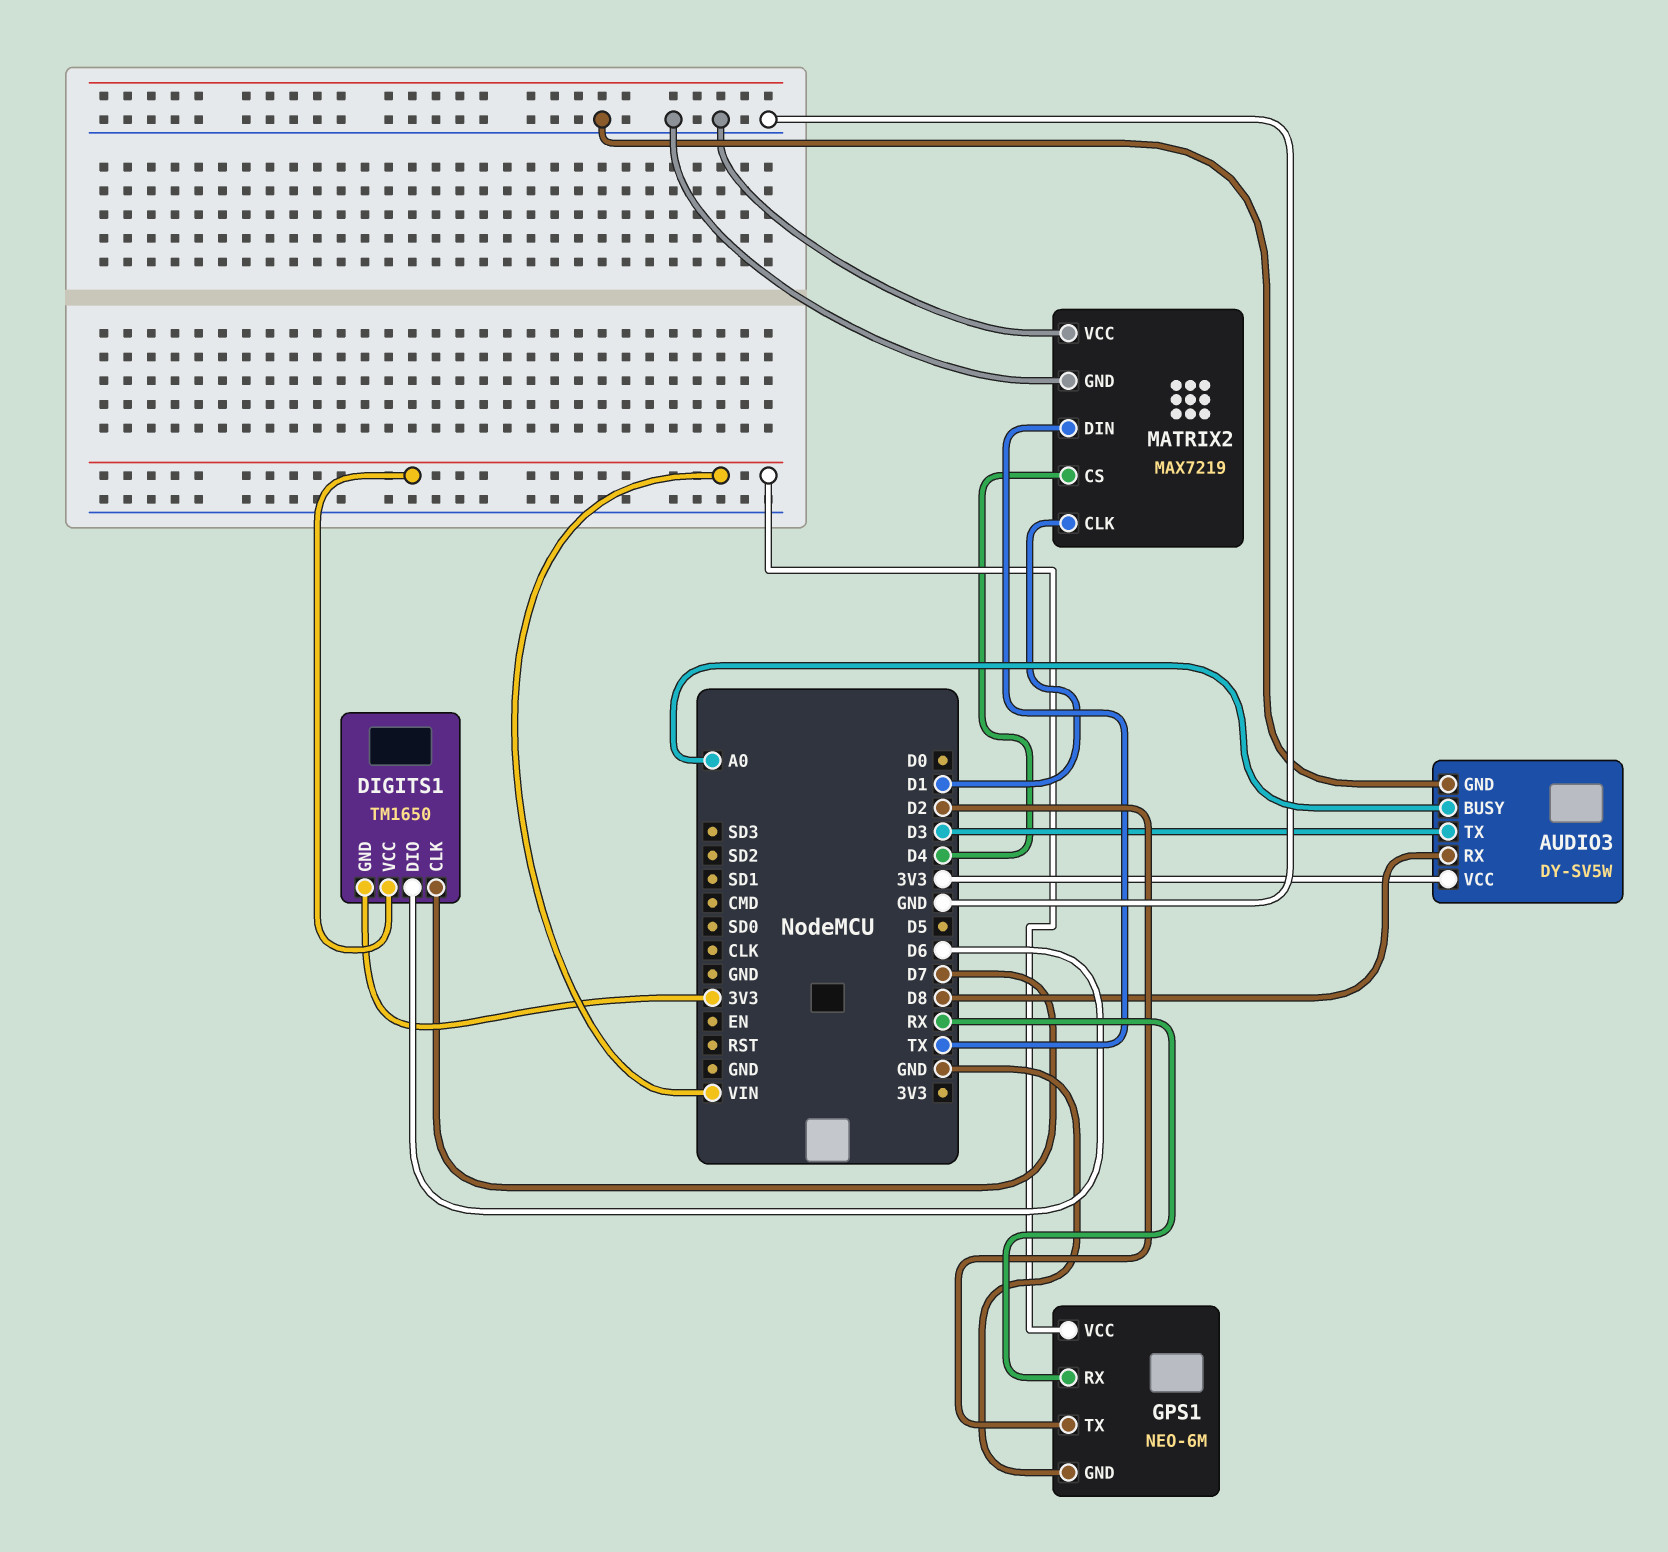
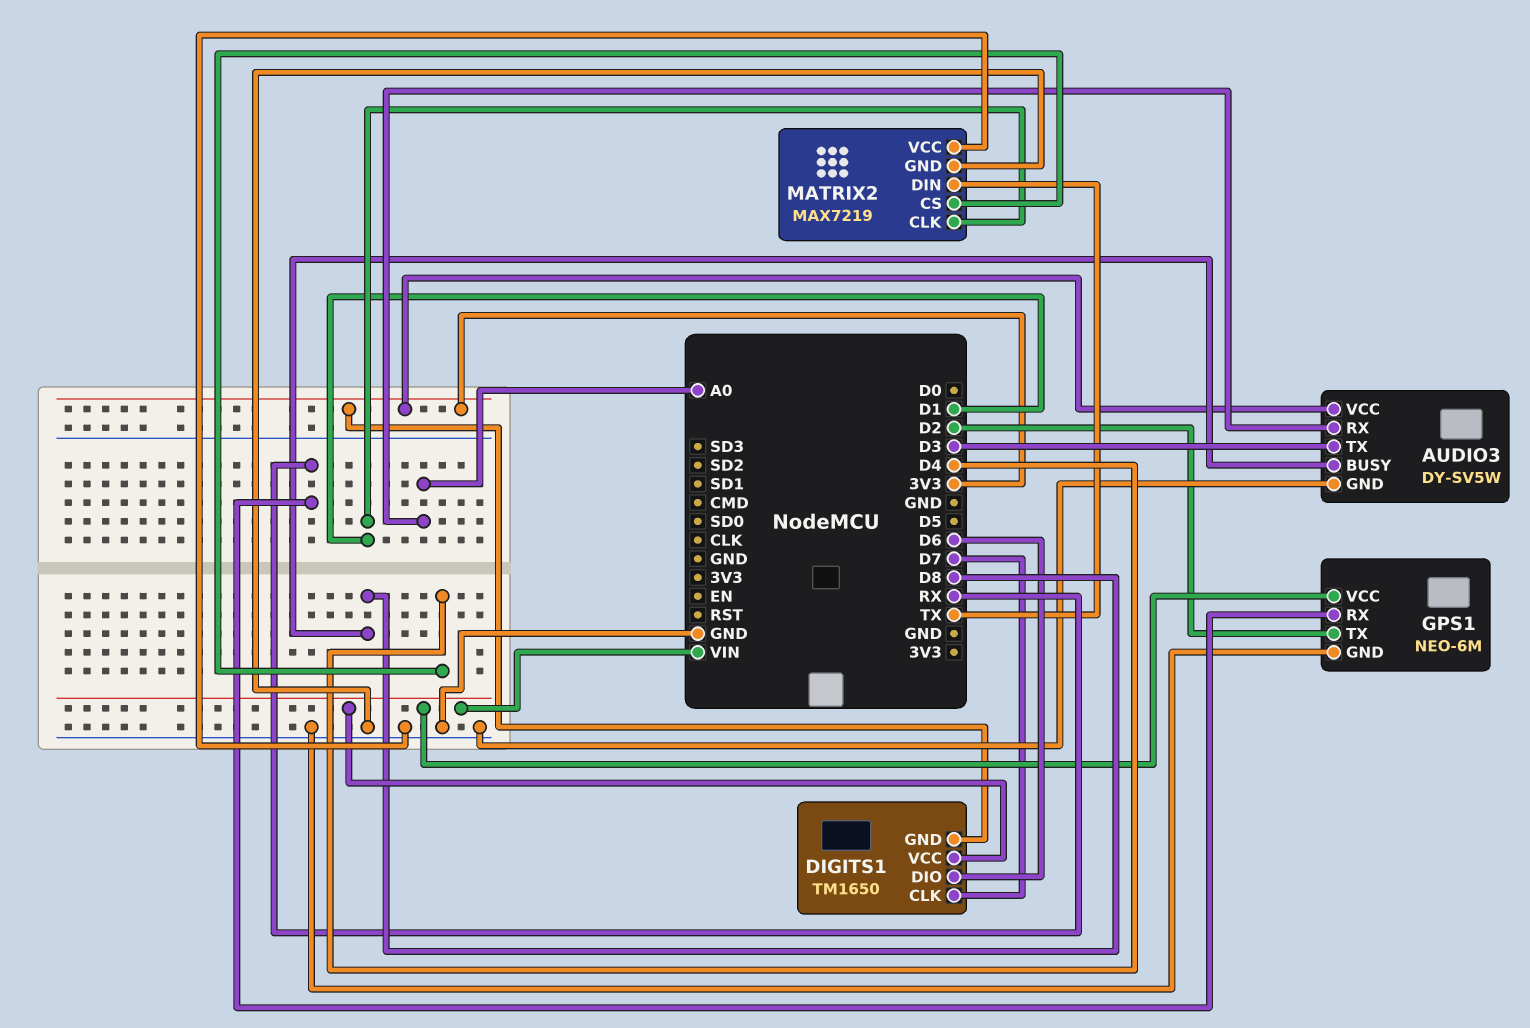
AUDIO3 pin BUSY: A0 -> D8
AUDIO3 pin RX: D8 -> A0

